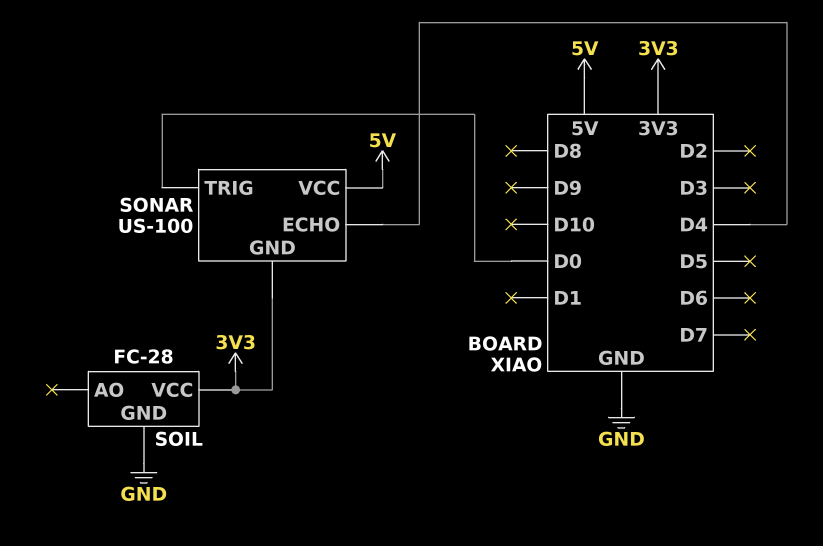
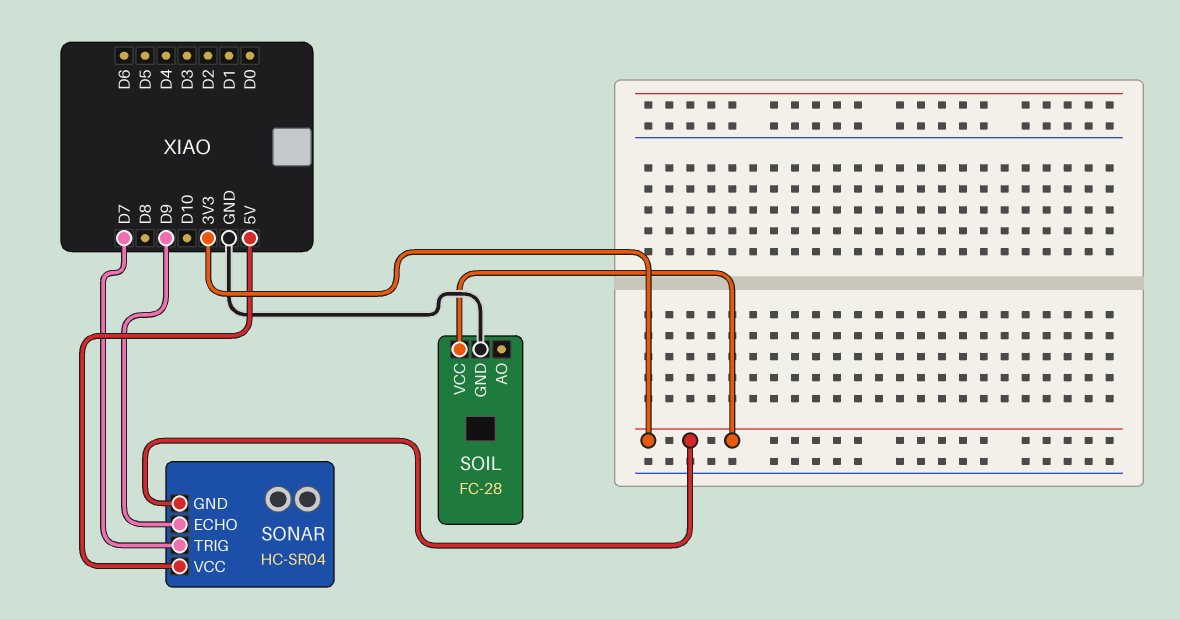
SONAR: US-100 -> HC-SR04
SONAR pin ECHO: D4 -> D9
SONAR pin TRIG: D0 -> D7

